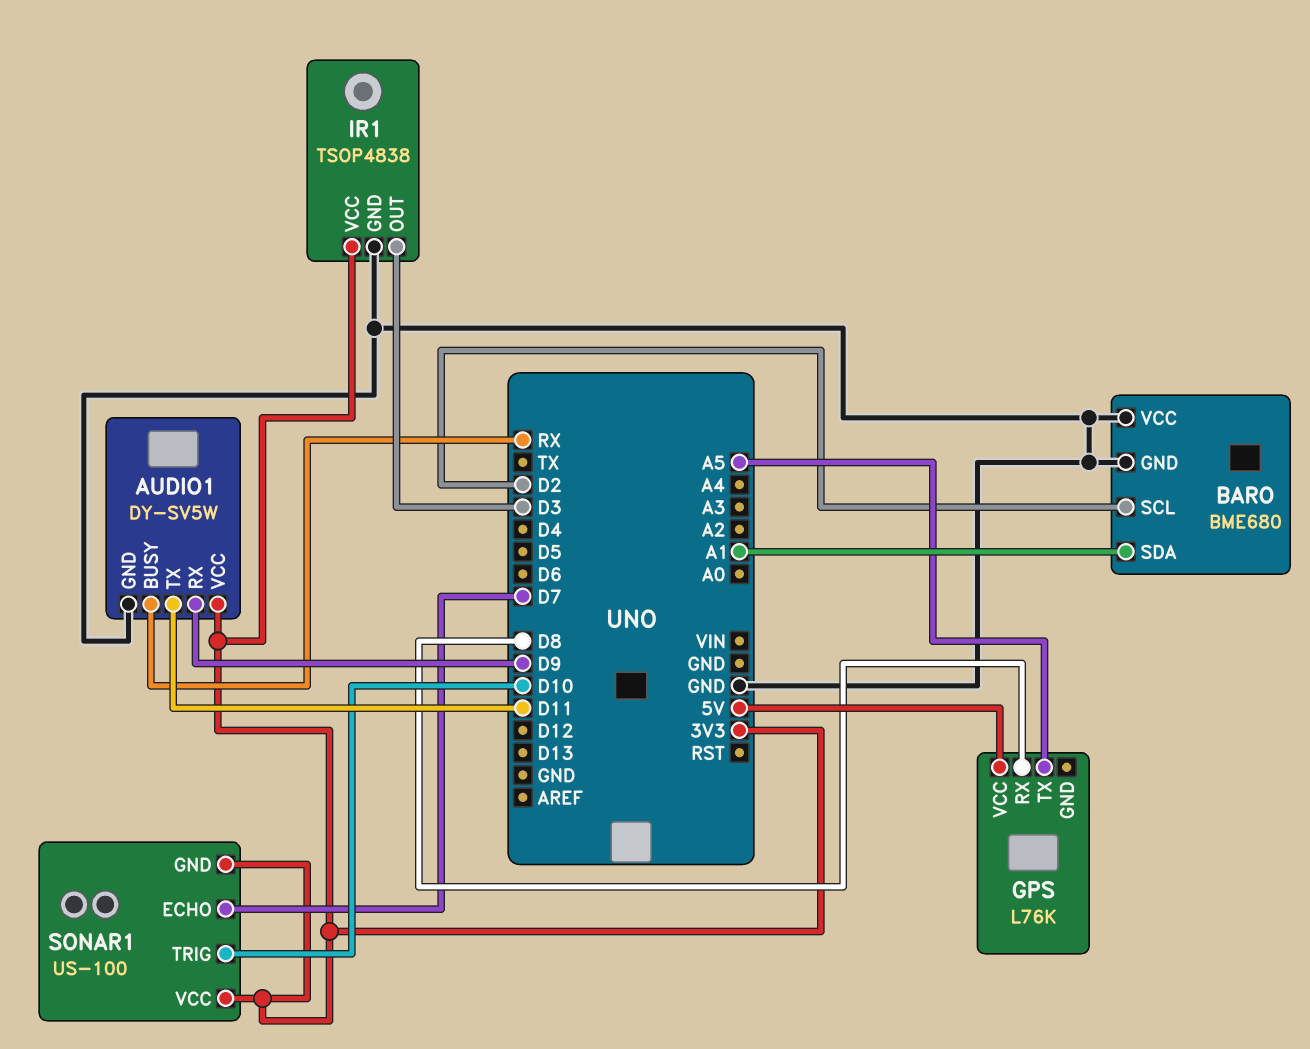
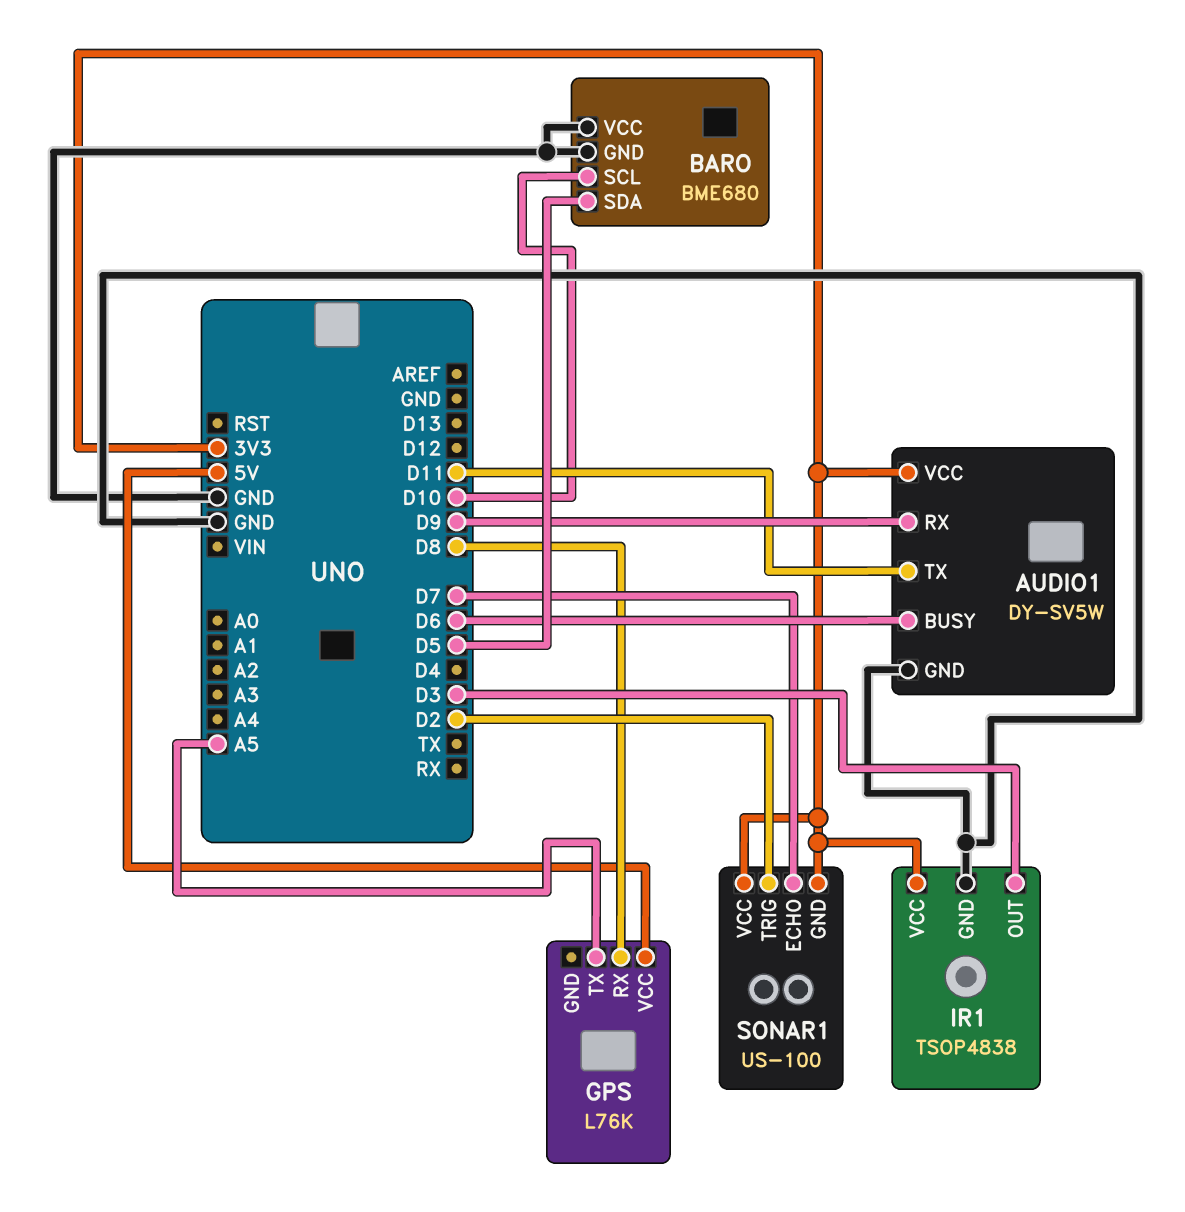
AUDIO1 pin BUSY: RX -> D6
BARO pin SCL: D2 -> D10
BARO pin SDA: A1 -> D5
SONAR1 pin TRIG: D10 -> D2

